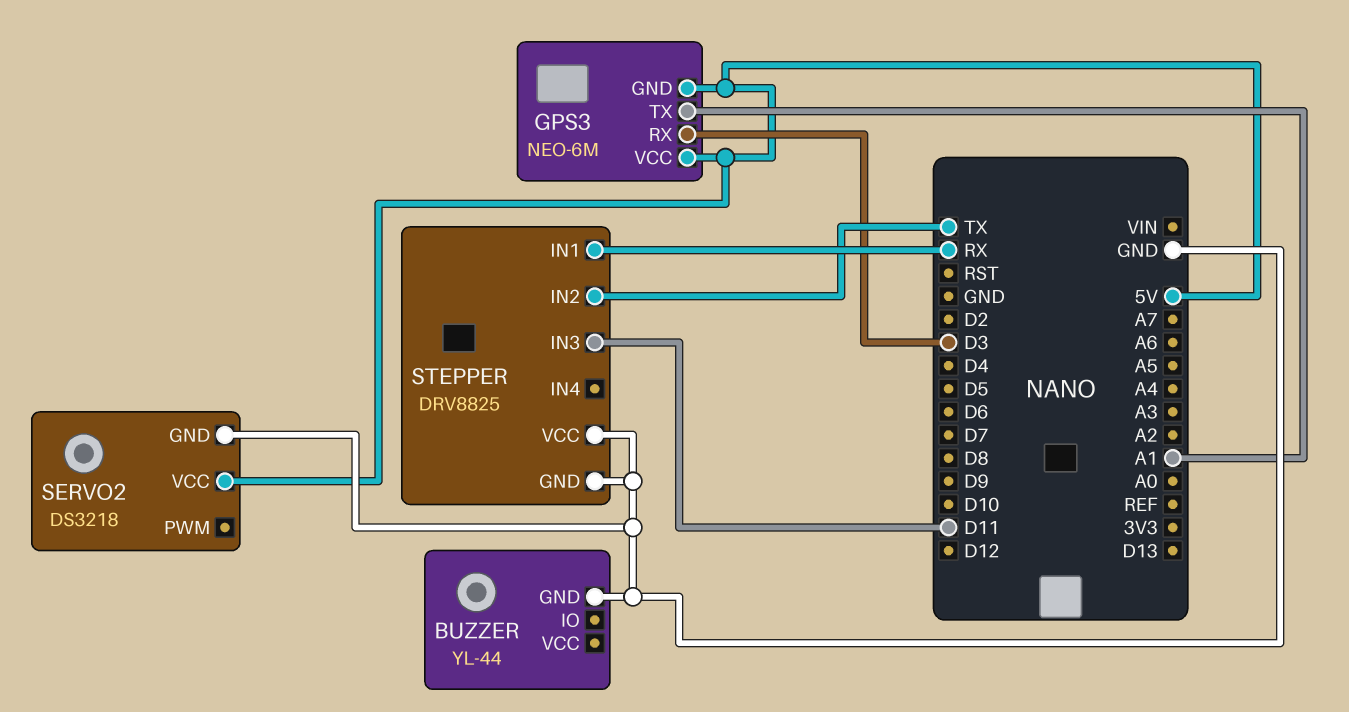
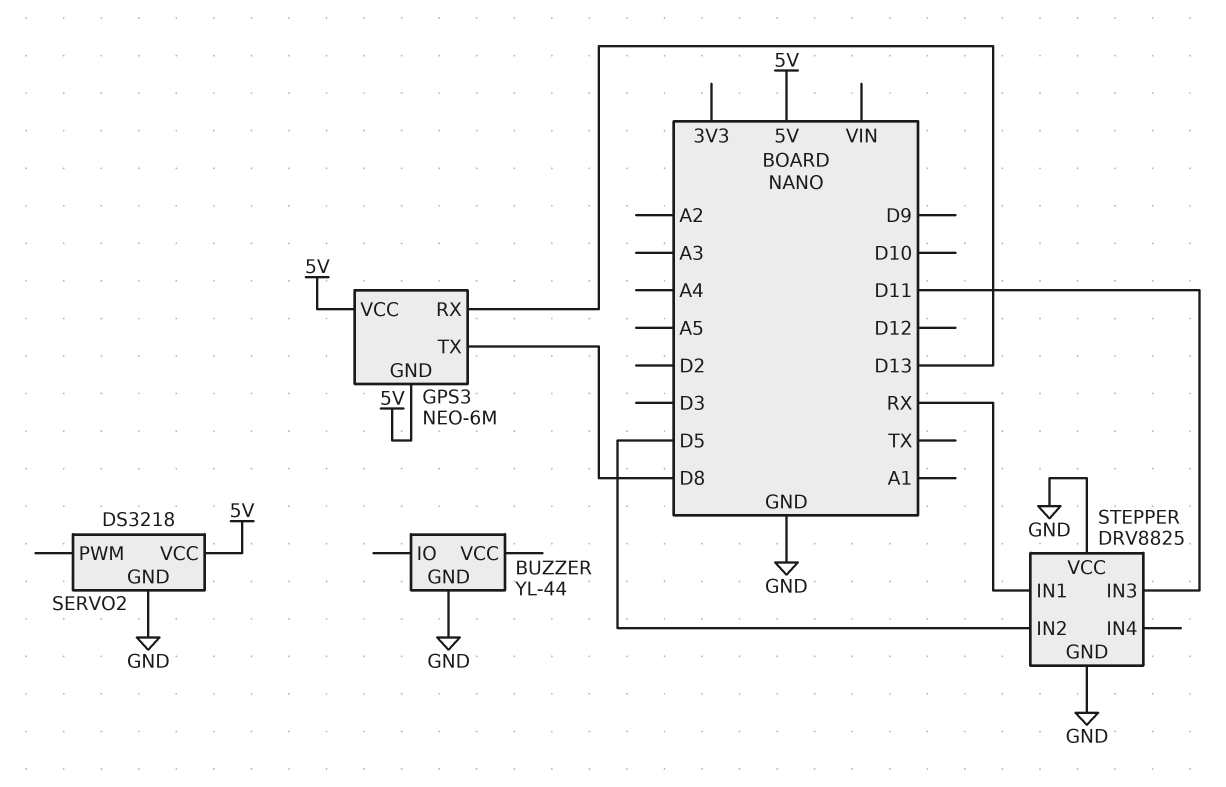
GPS3 pin RX: D3 -> D13
GPS3 pin TX: A1 -> D8
STEPPER pin IN2: TX -> D5

